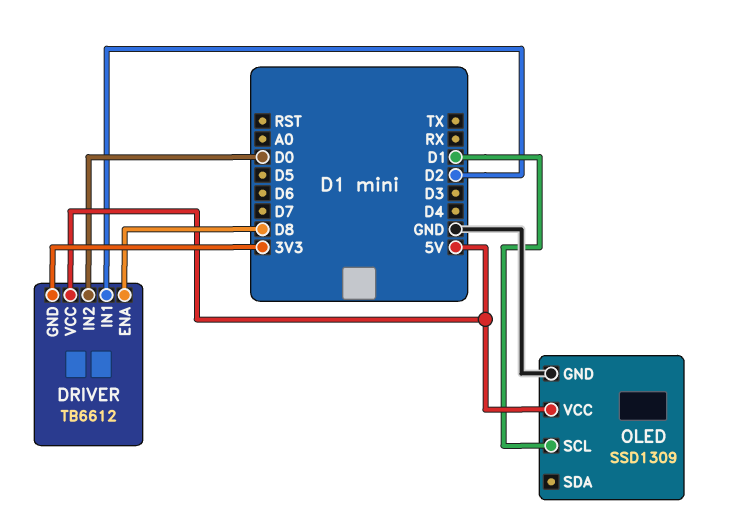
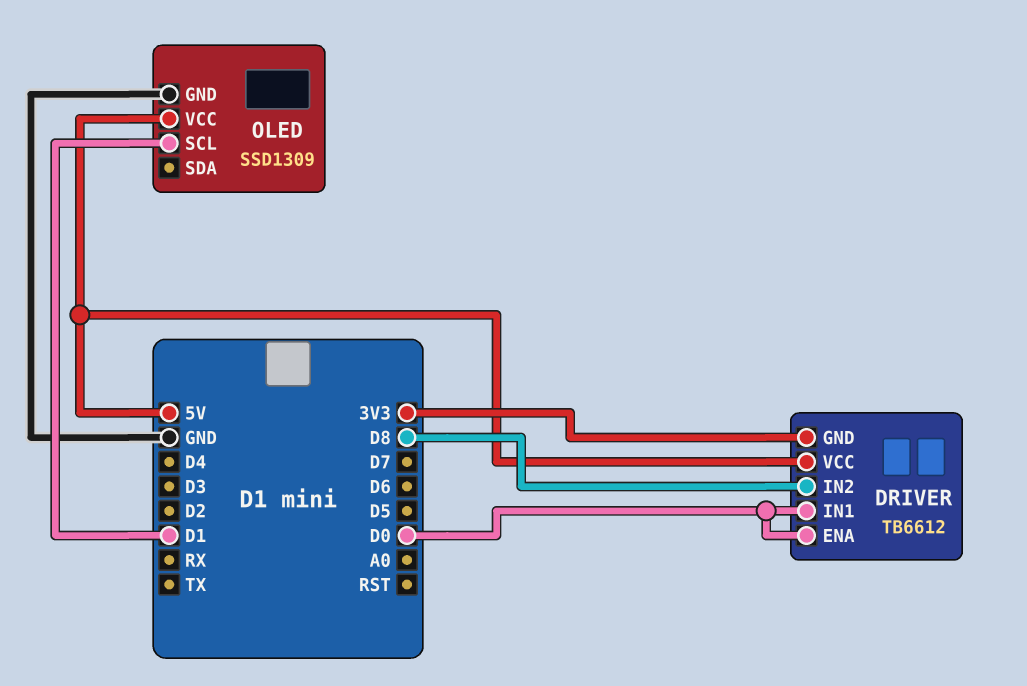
DRIVER pin ENA: D8 -> D0
DRIVER pin IN1: D2 -> D0
DRIVER pin IN2: D0 -> D8

